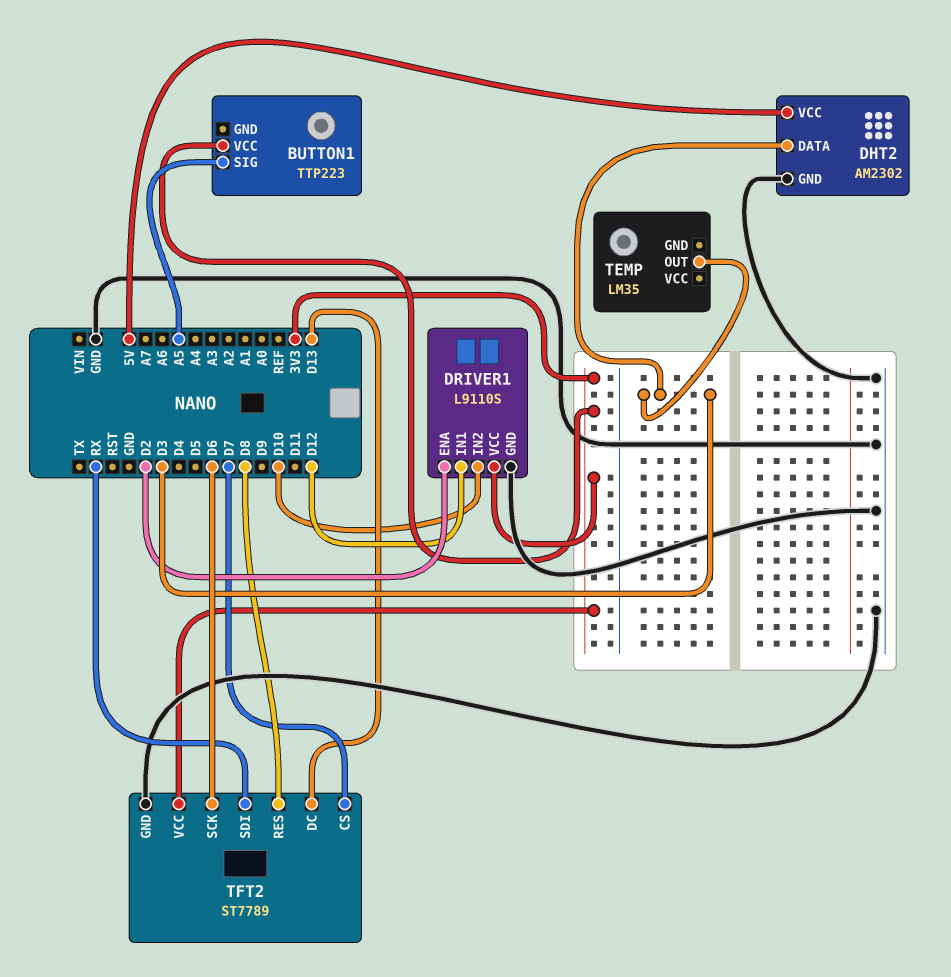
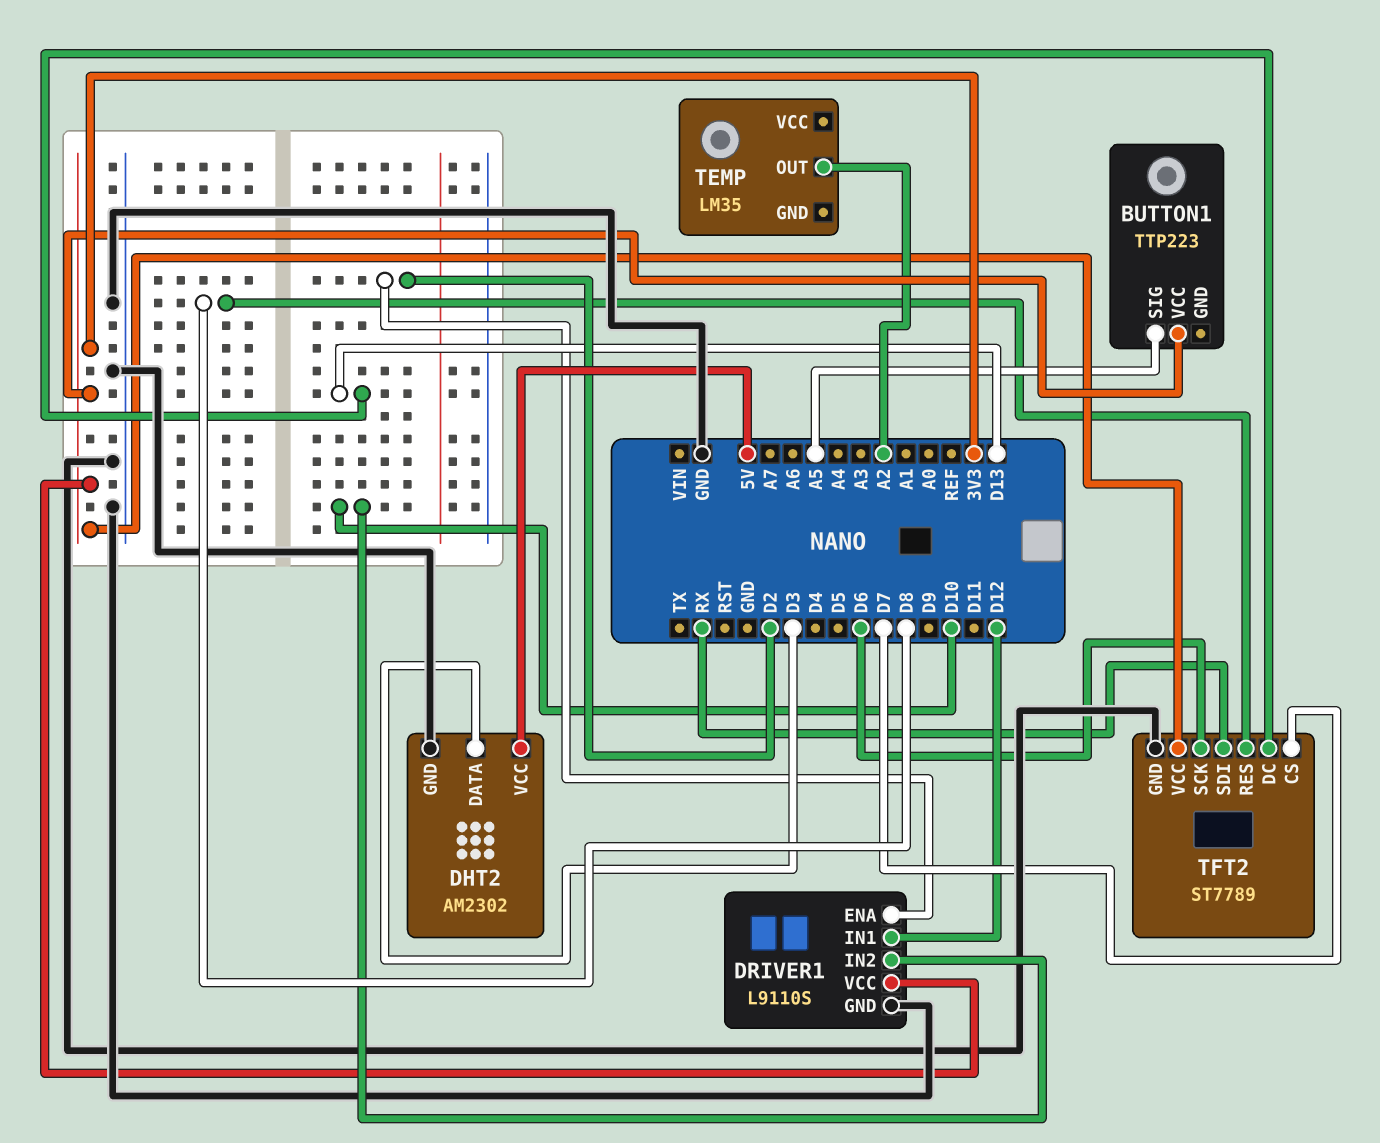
TEMP pin OUT: D3 -> A2

